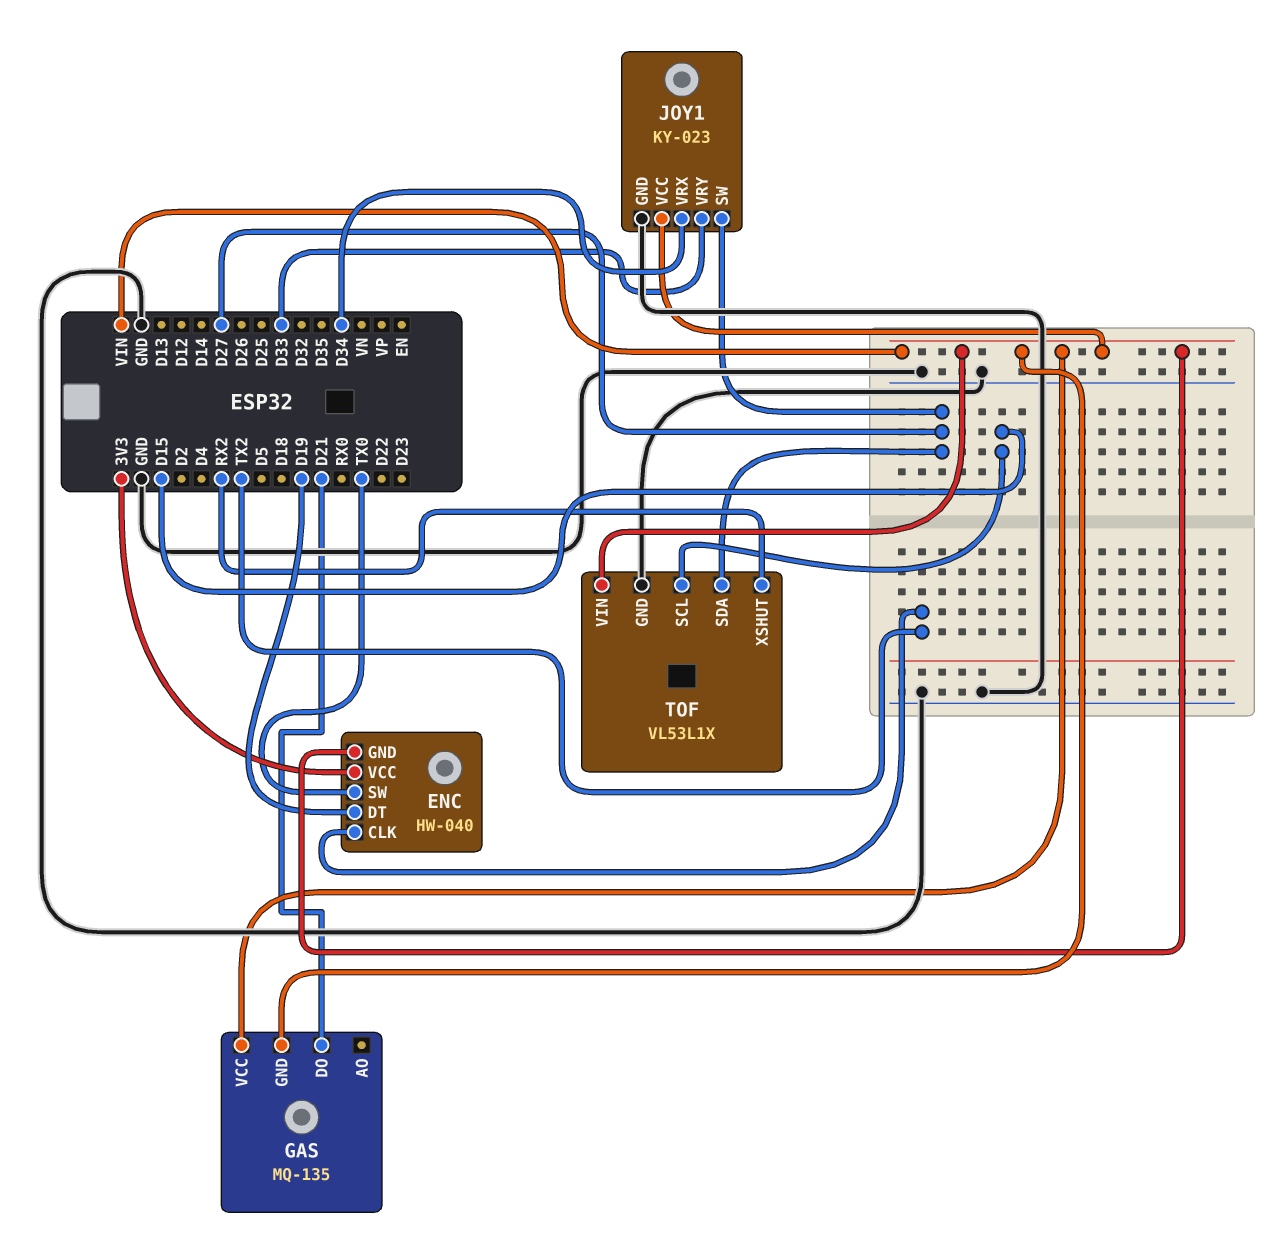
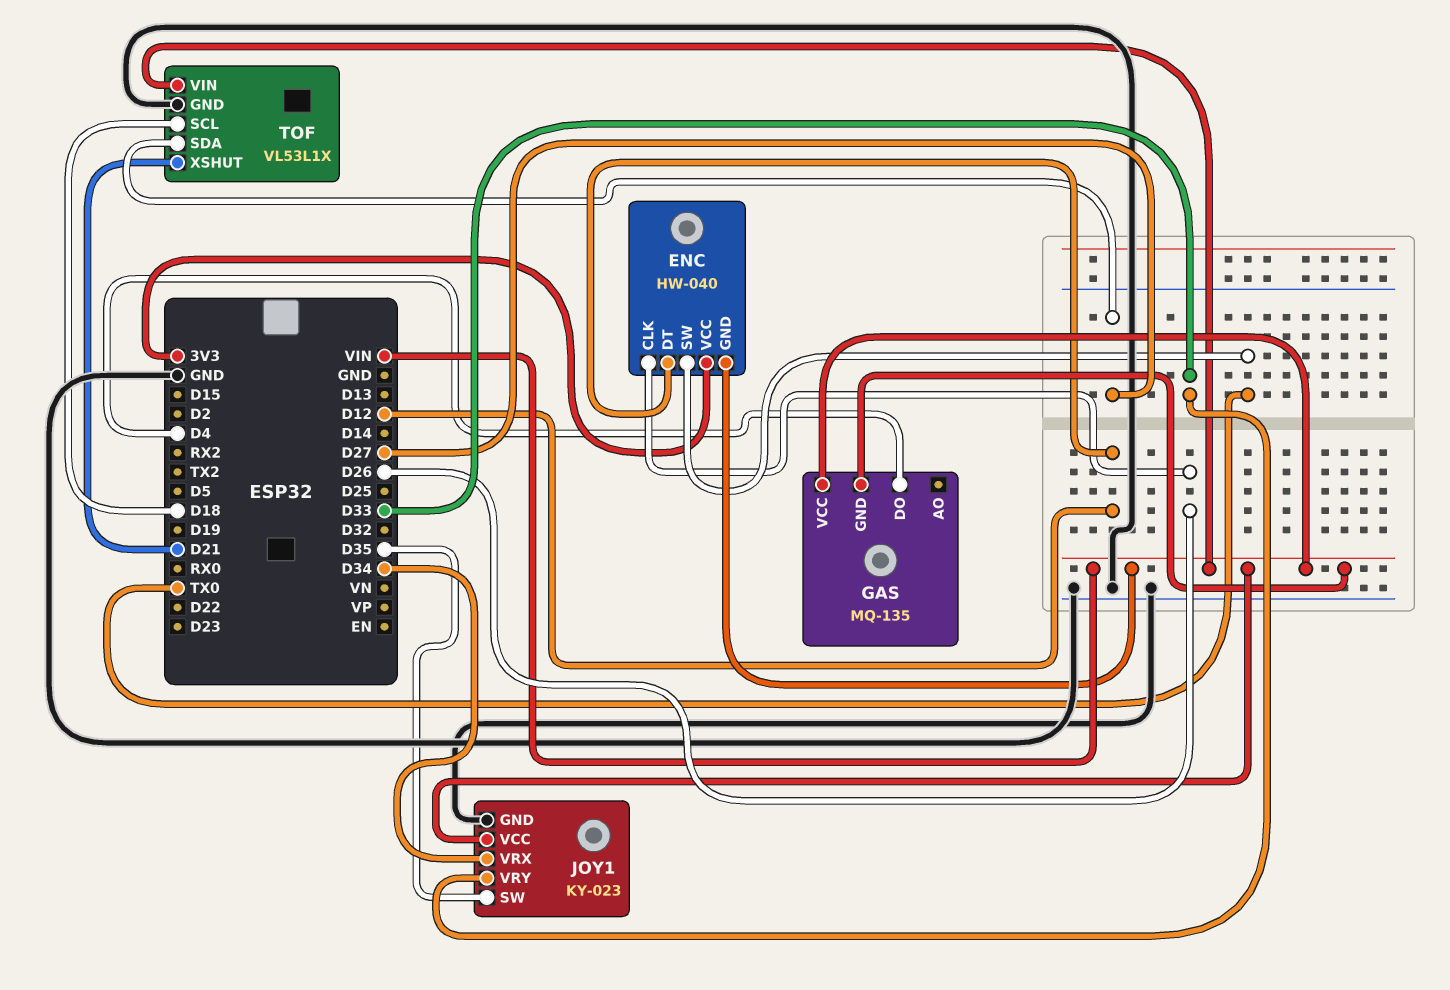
ENC pin CLK: TX2 -> D26
ENC pin DT: D19 -> D12
GAS pin DO: D21 -> D4
JOY1 pin SW: D27 -> D35
TOF pin SCL: D15 -> D18
TOF pin XSHUT: RX2 -> D21

